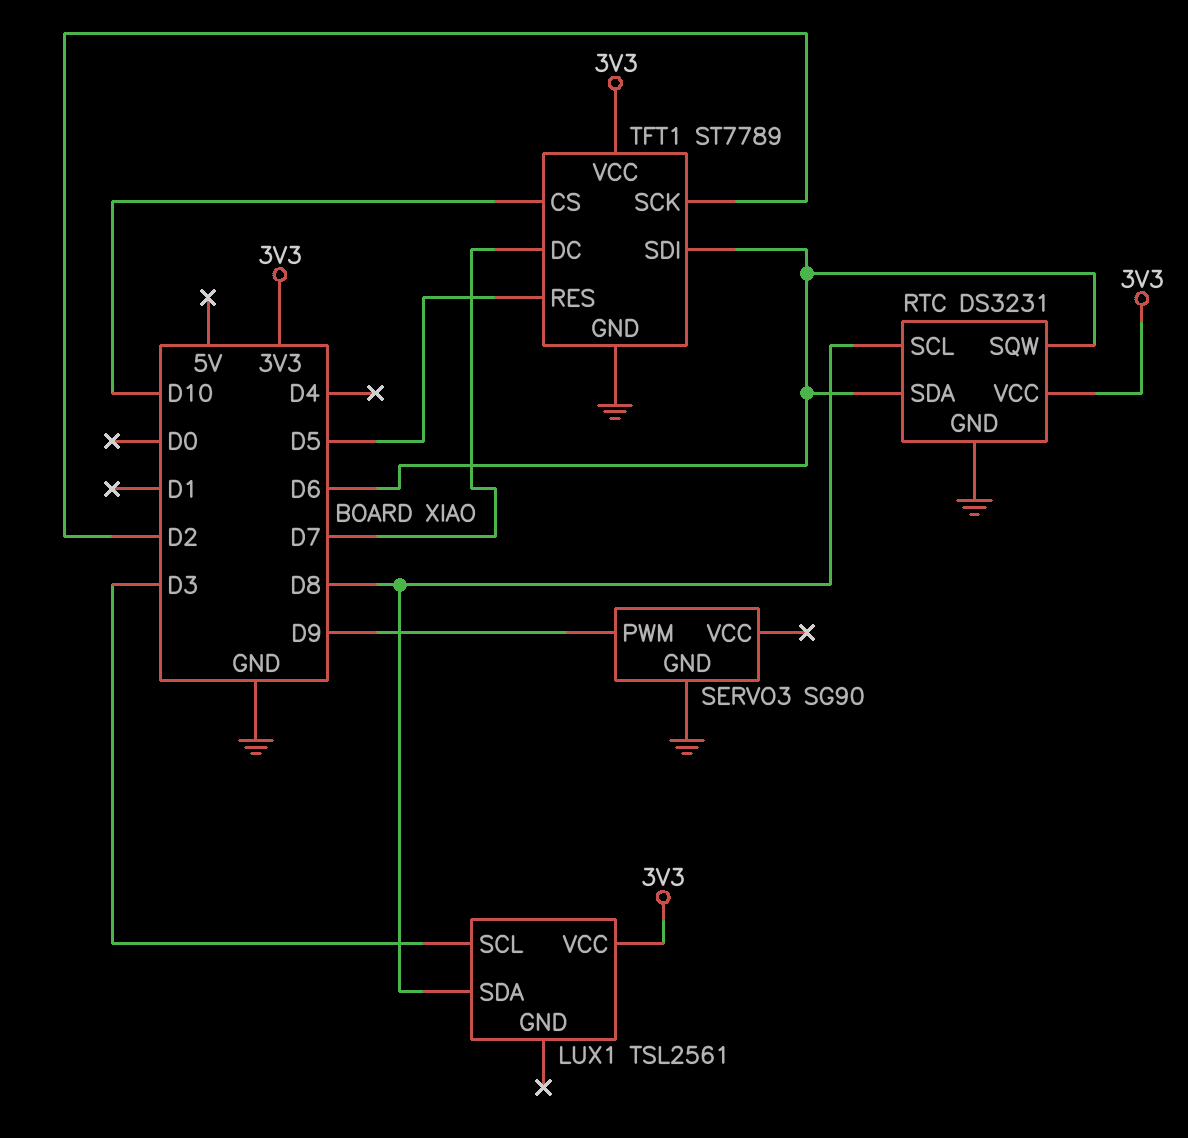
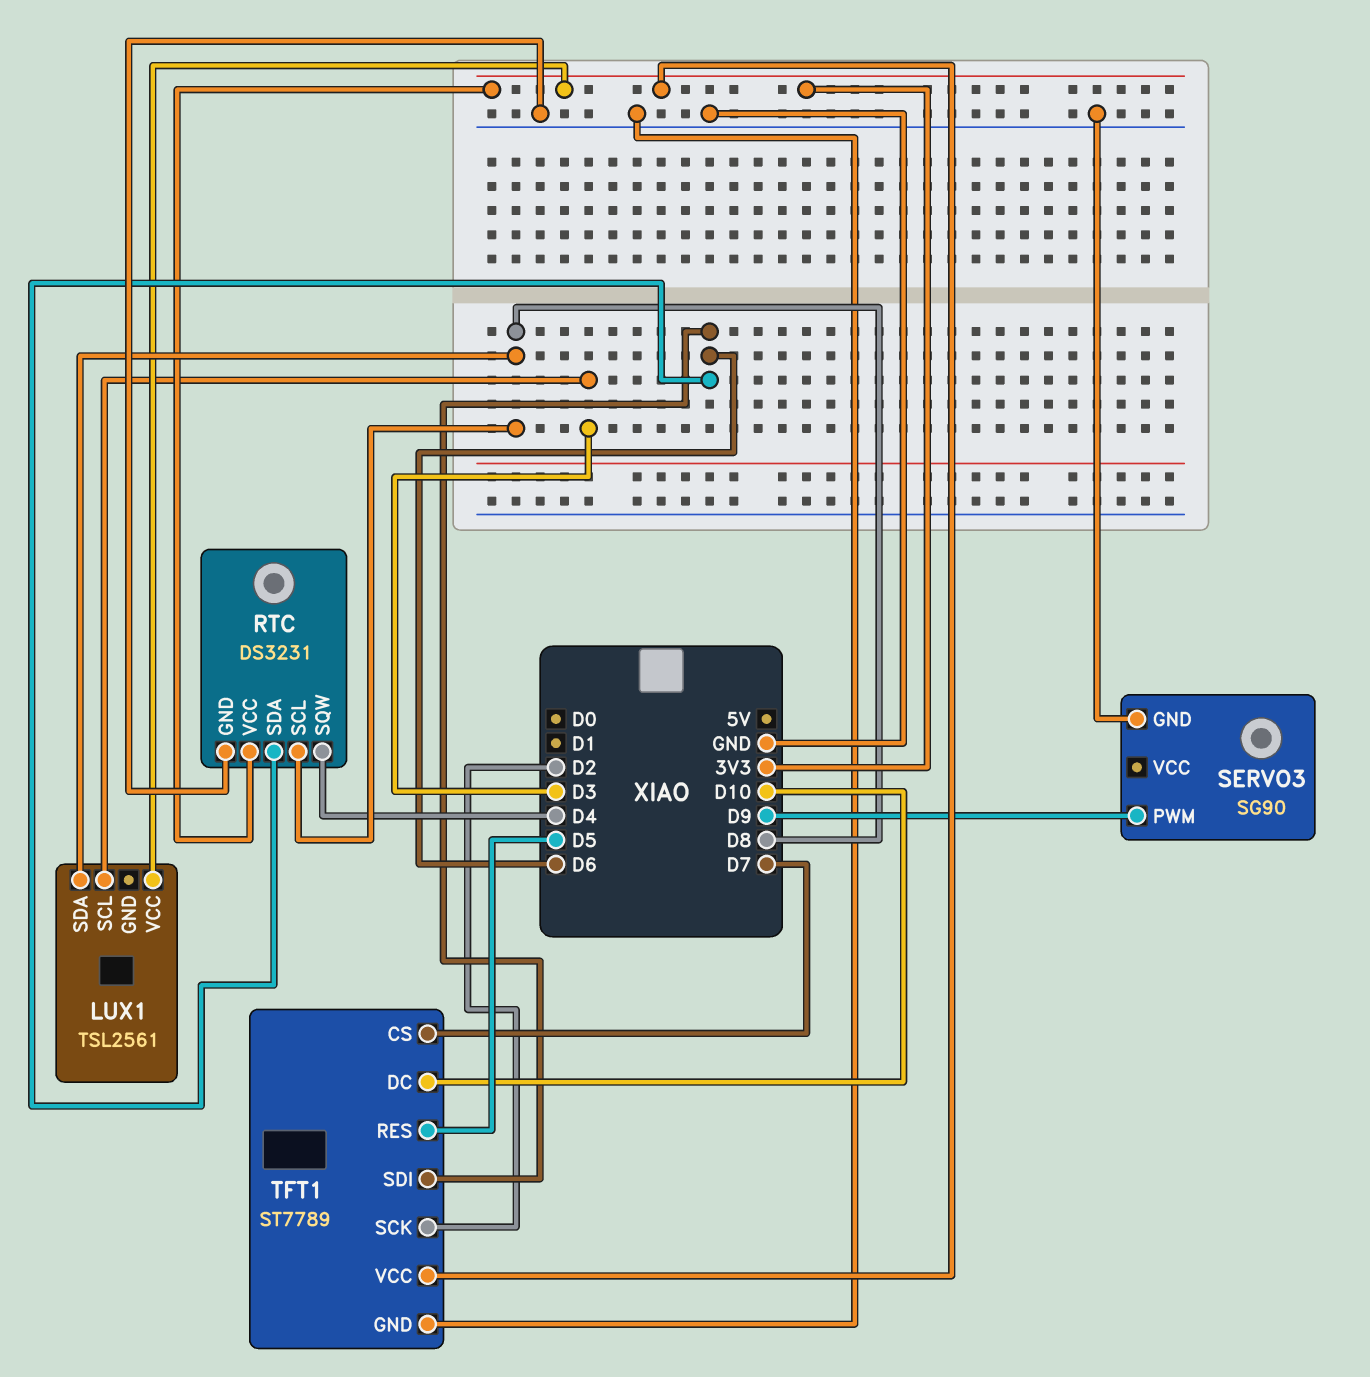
RTC pin SQW: D6 -> D4
TFT1 pin CS: D10 -> D7
TFT1 pin DC: D7 -> D10

